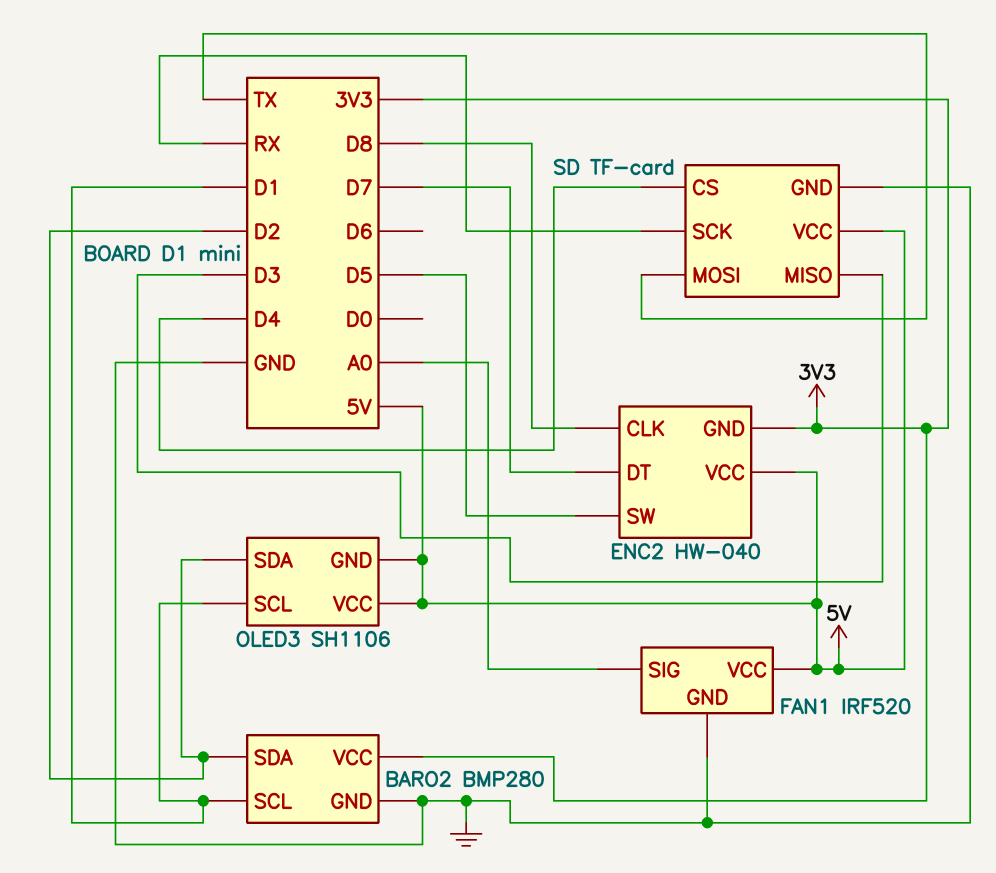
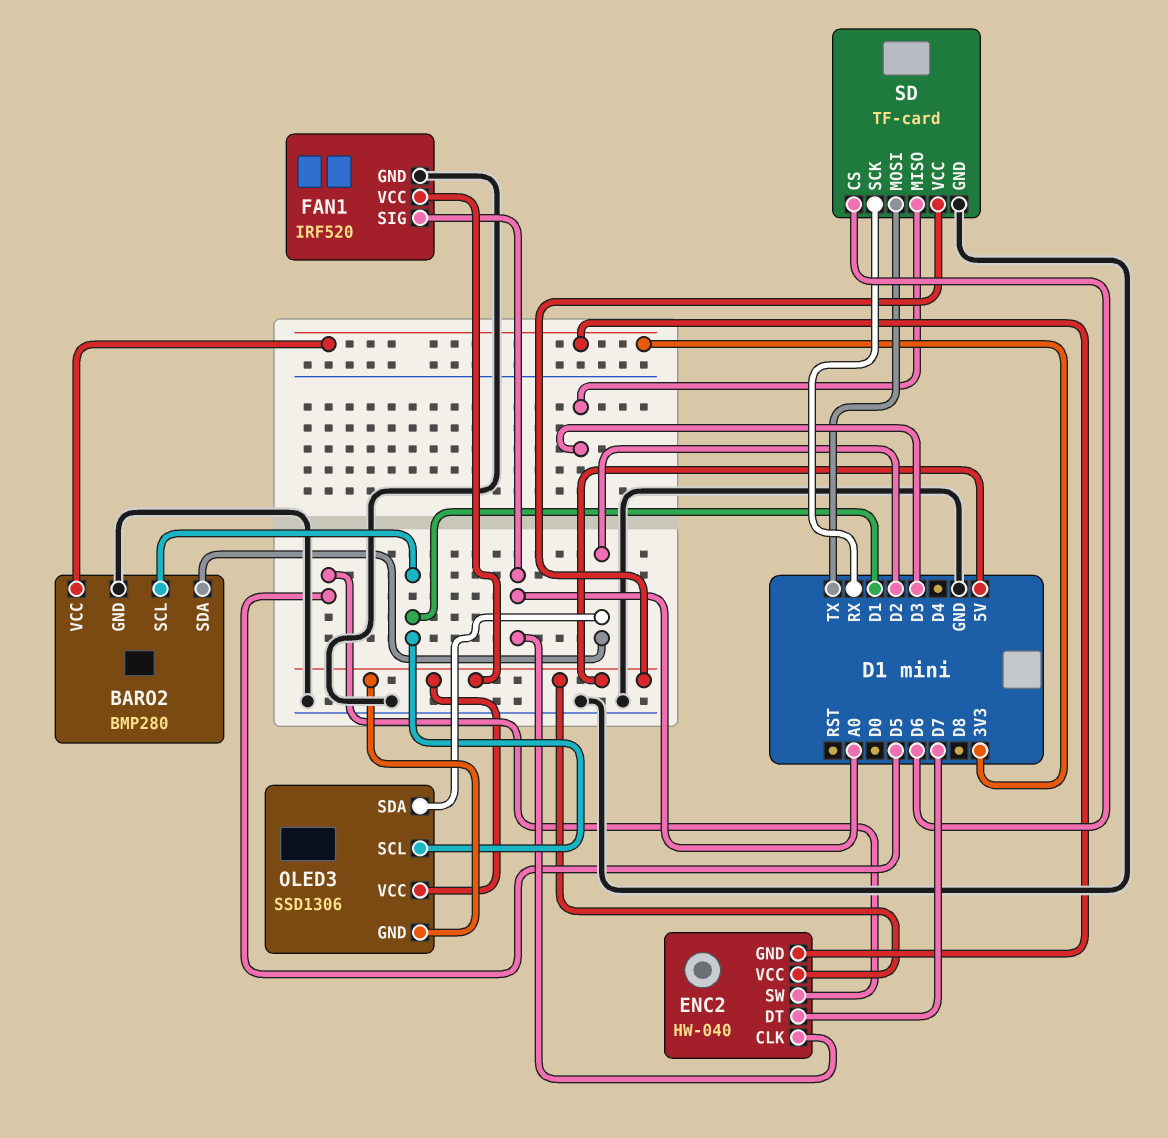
ENC2 pin CLK: D8 -> A0
OLED3: SH1106 -> SSD1306
SD pin CS: D4 -> D6

